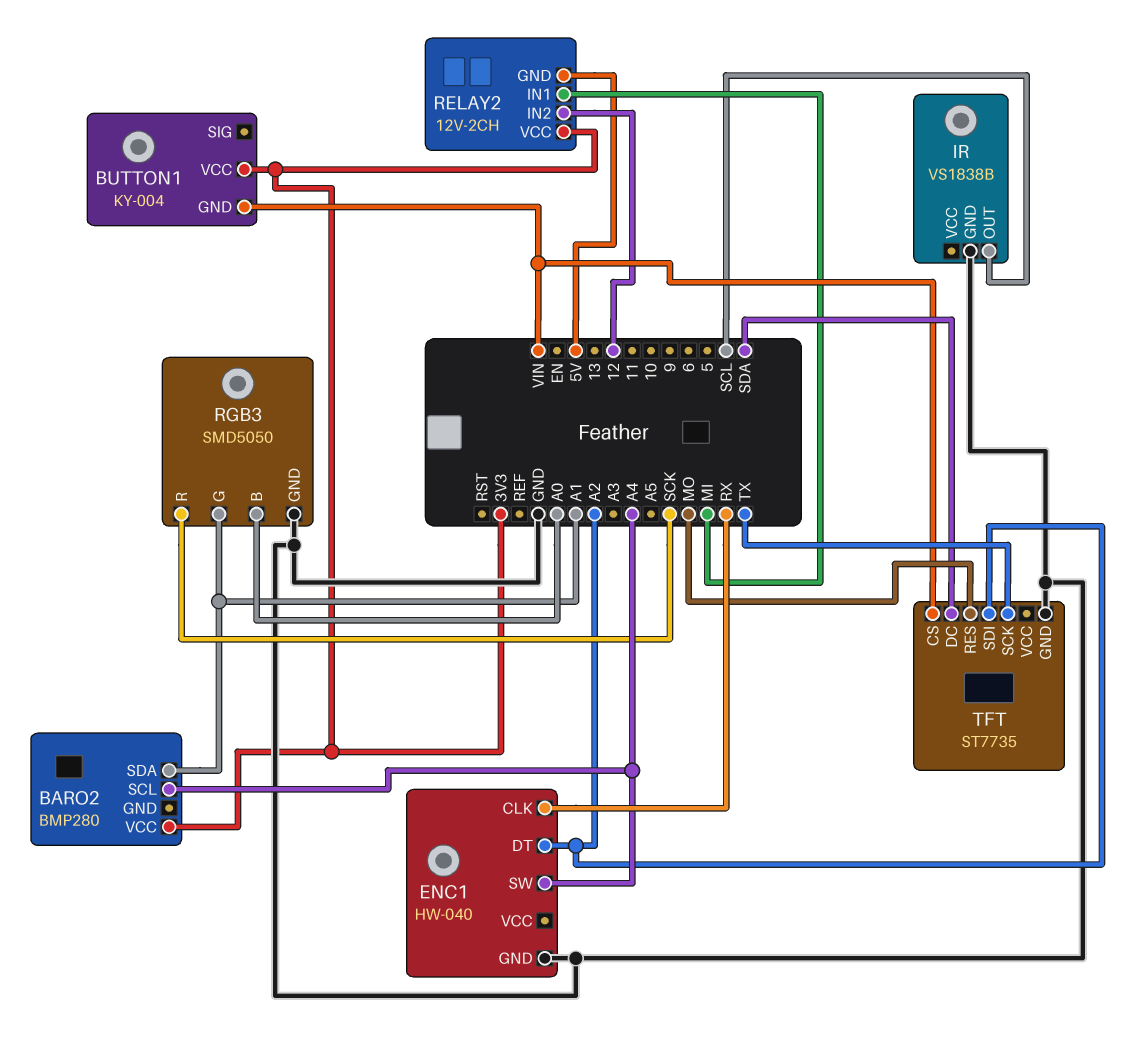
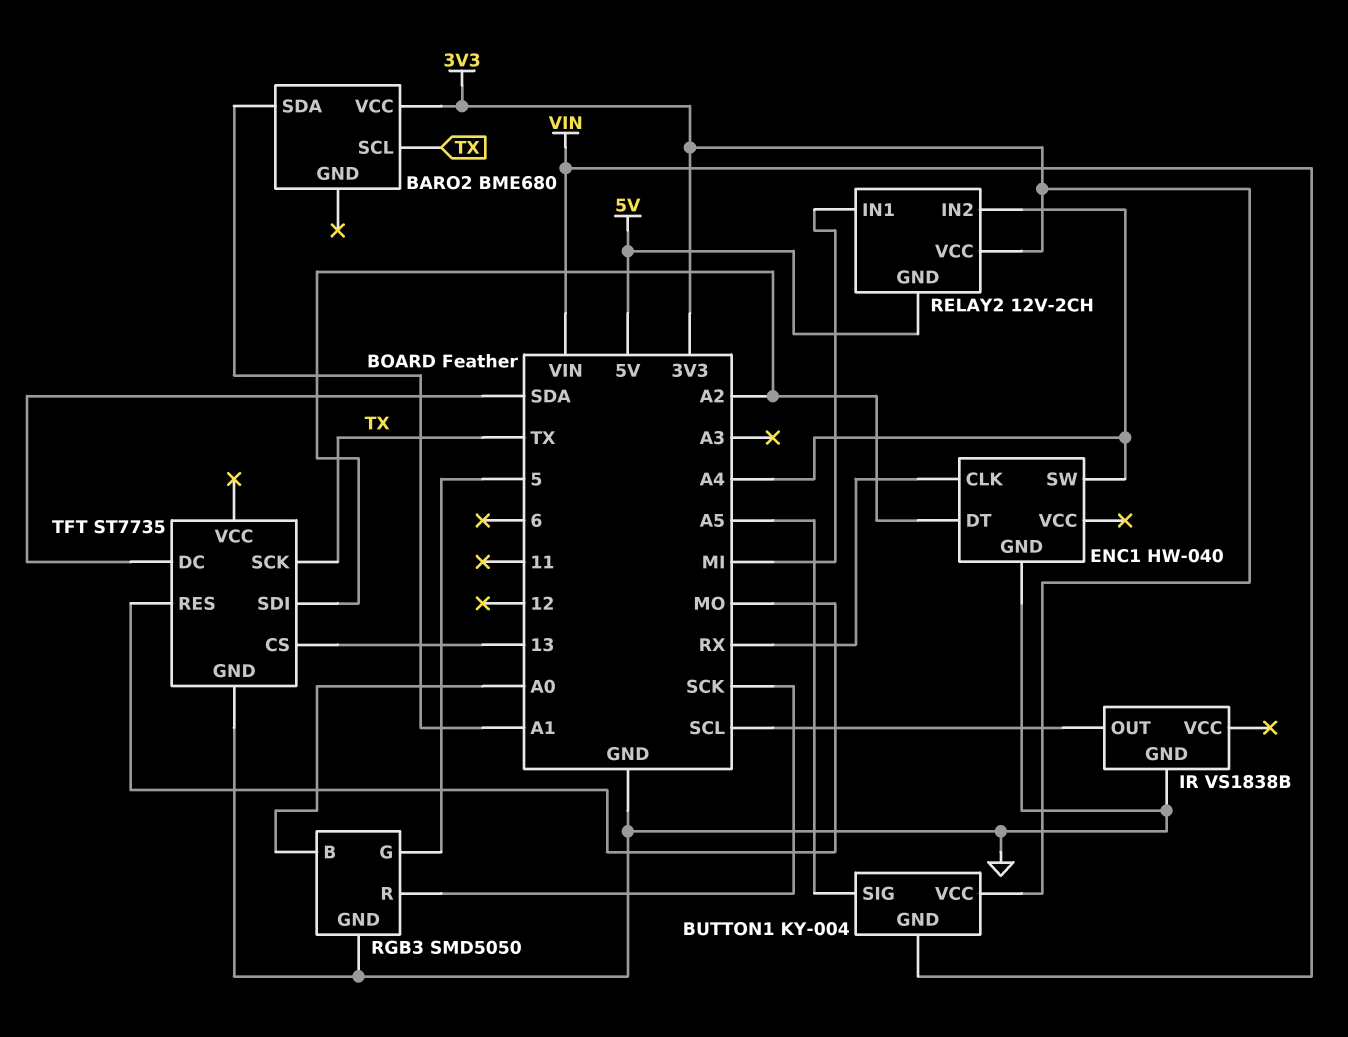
BARO2: BMP280 -> BME680
BARO2 pin SCL: A4 -> TX
BUTTON1 pin SIG: none -> A5
RELAY2 pin IN2: 12 -> A4
RGB3 pin G: A1 -> 5
TFT pin CS: VIN -> 13

